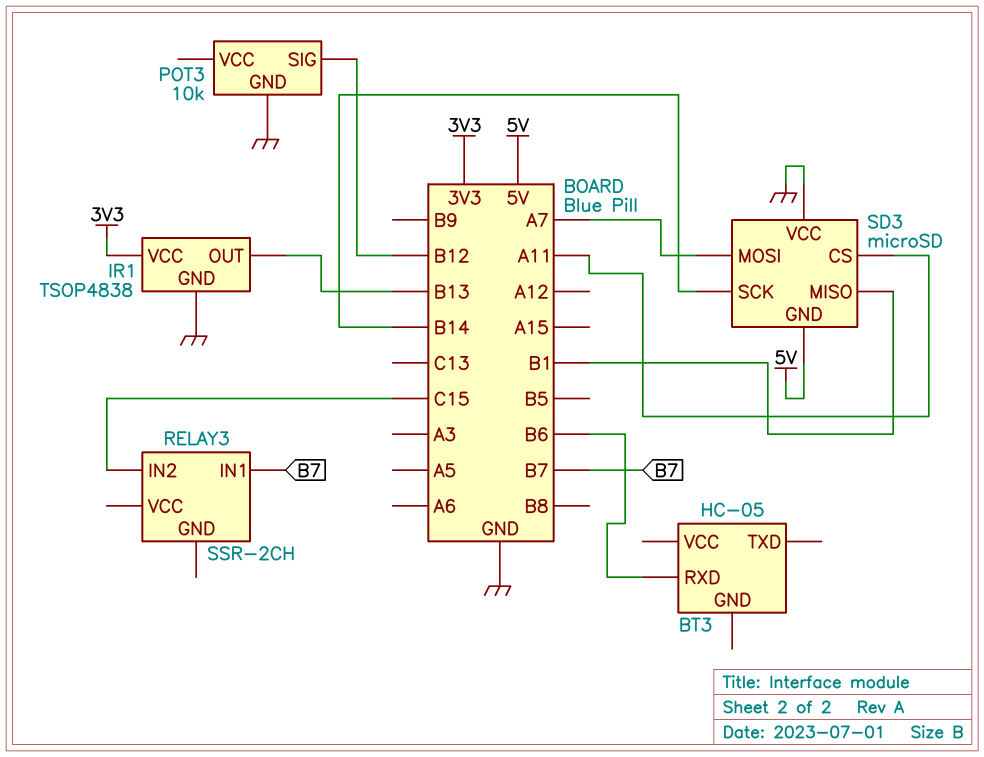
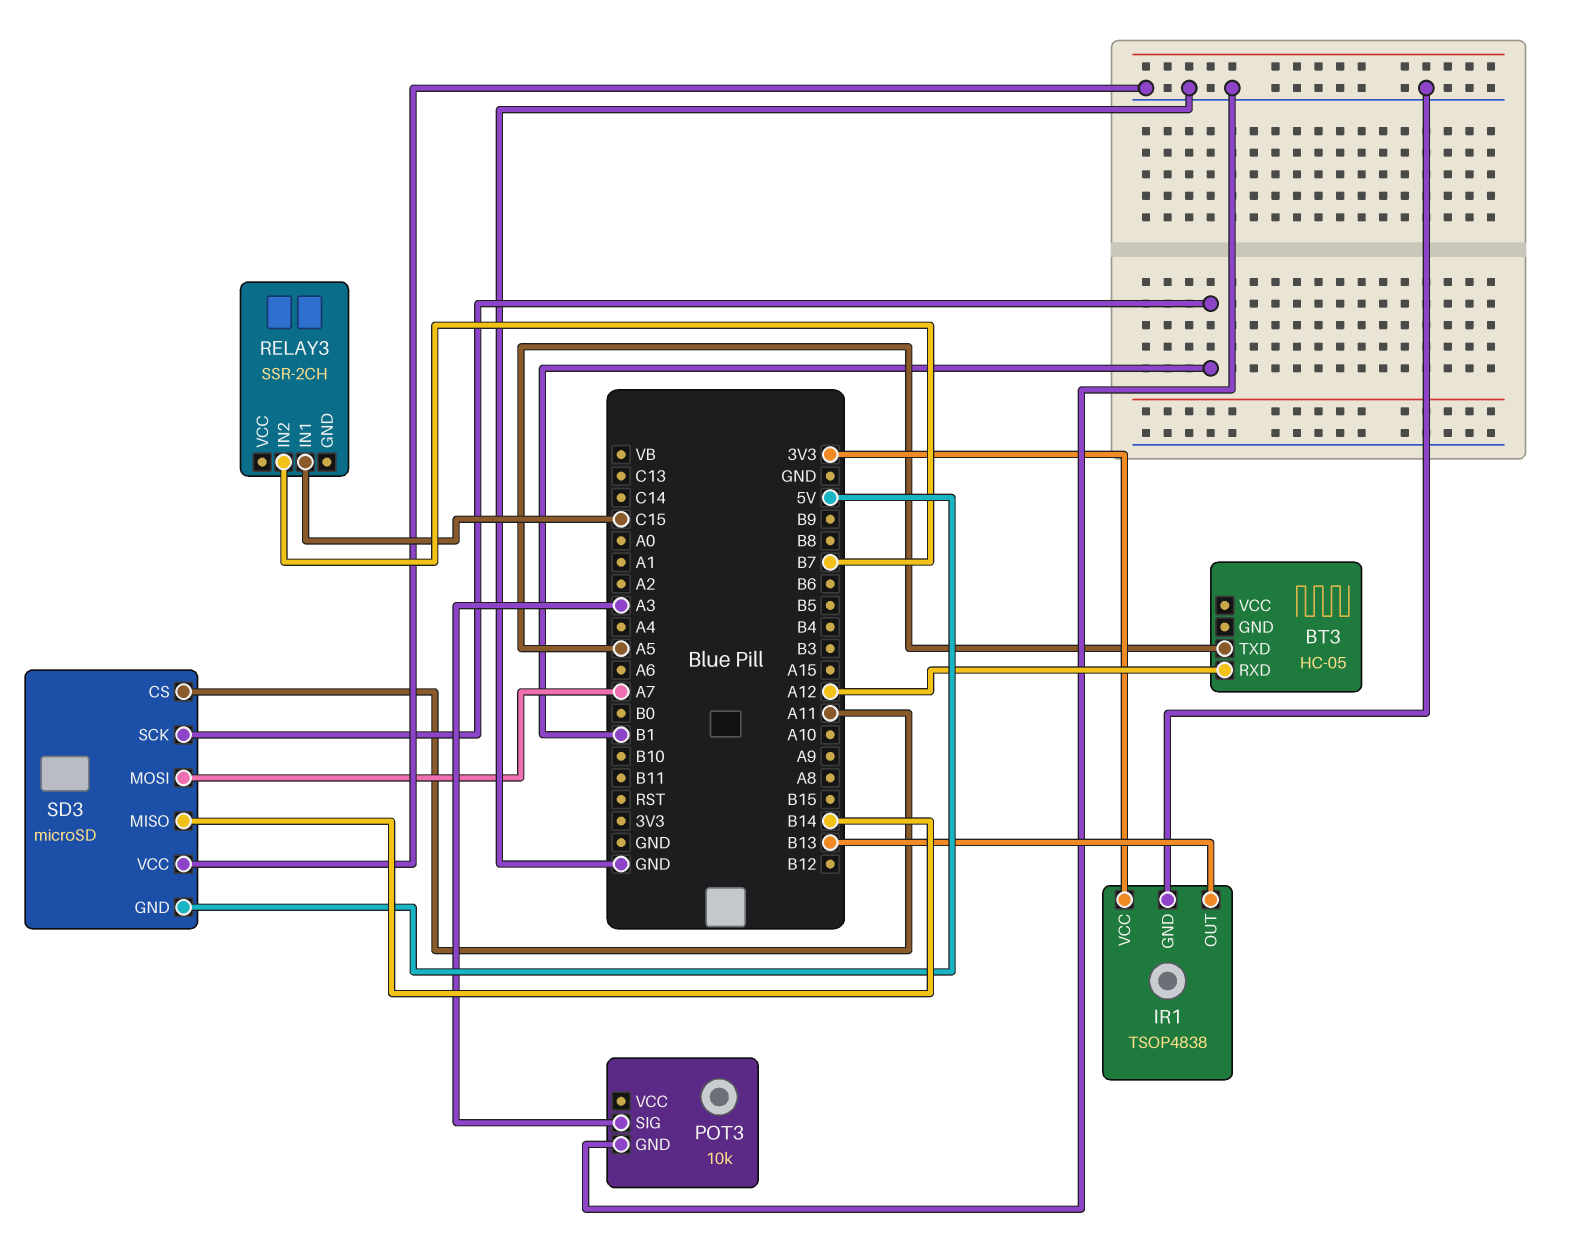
BT3 pin RXD: B6 -> A12
BT3 pin TXD: none -> A5
POT3 pin SIG: B12 -> A3
RELAY3 pin IN1: B7 -> C15
RELAY3 pin IN2: C15 -> B7
SD3 pin MISO: B1 -> B14
SD3 pin SCK: B14 -> B1

